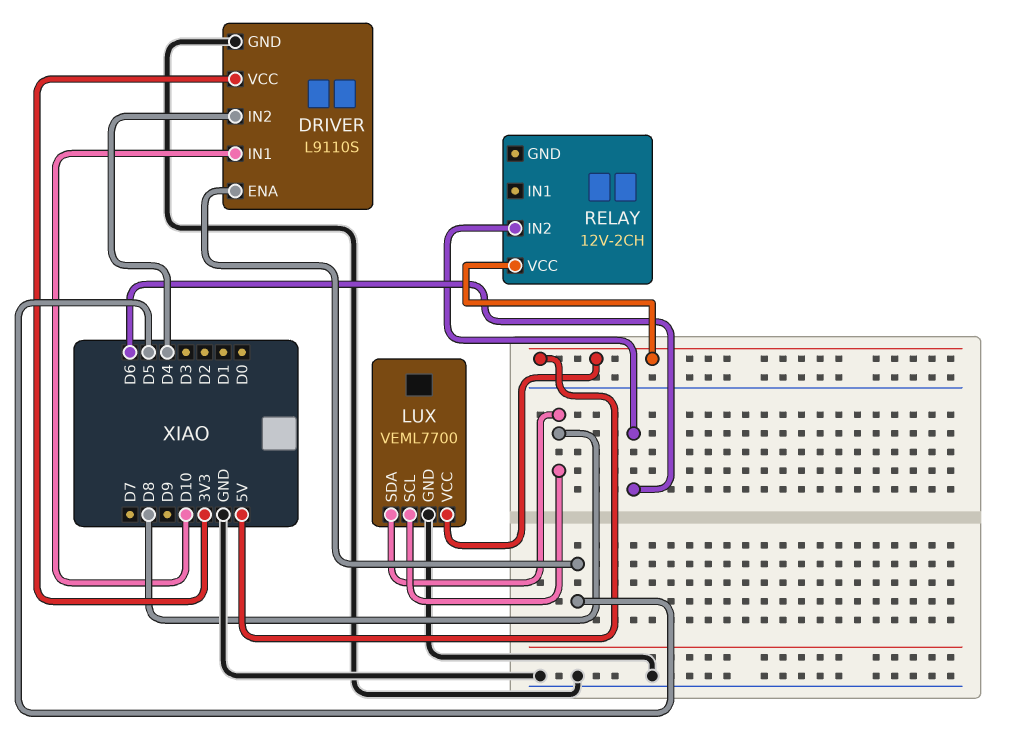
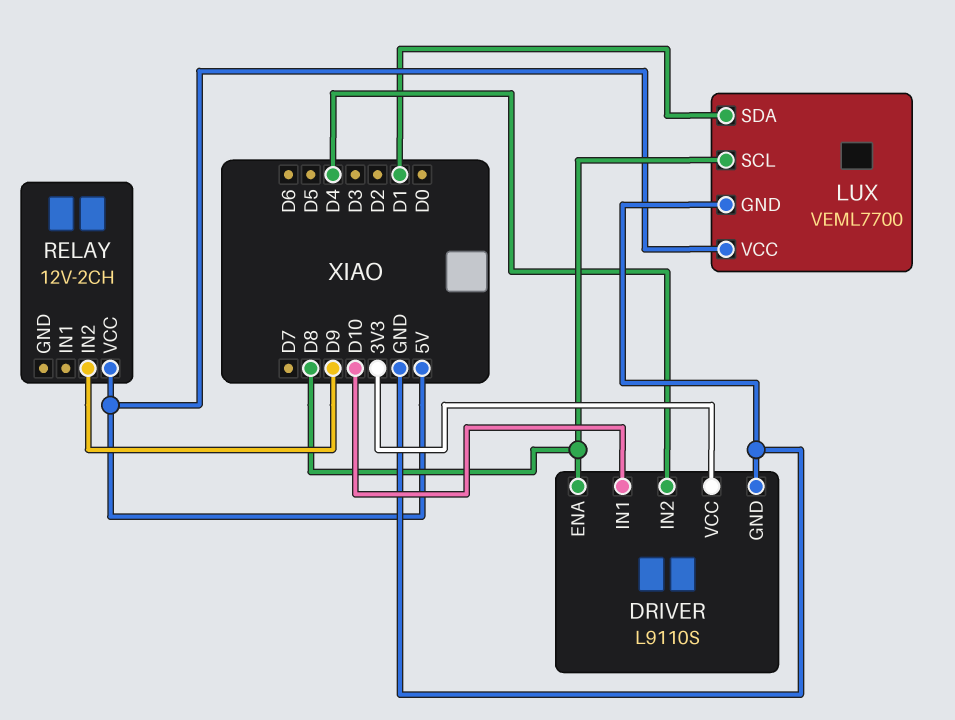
DRIVER pin ENA: D5 -> D8
LUX pin SDA: D8 -> D1
RELAY pin IN2: D6 -> D9

